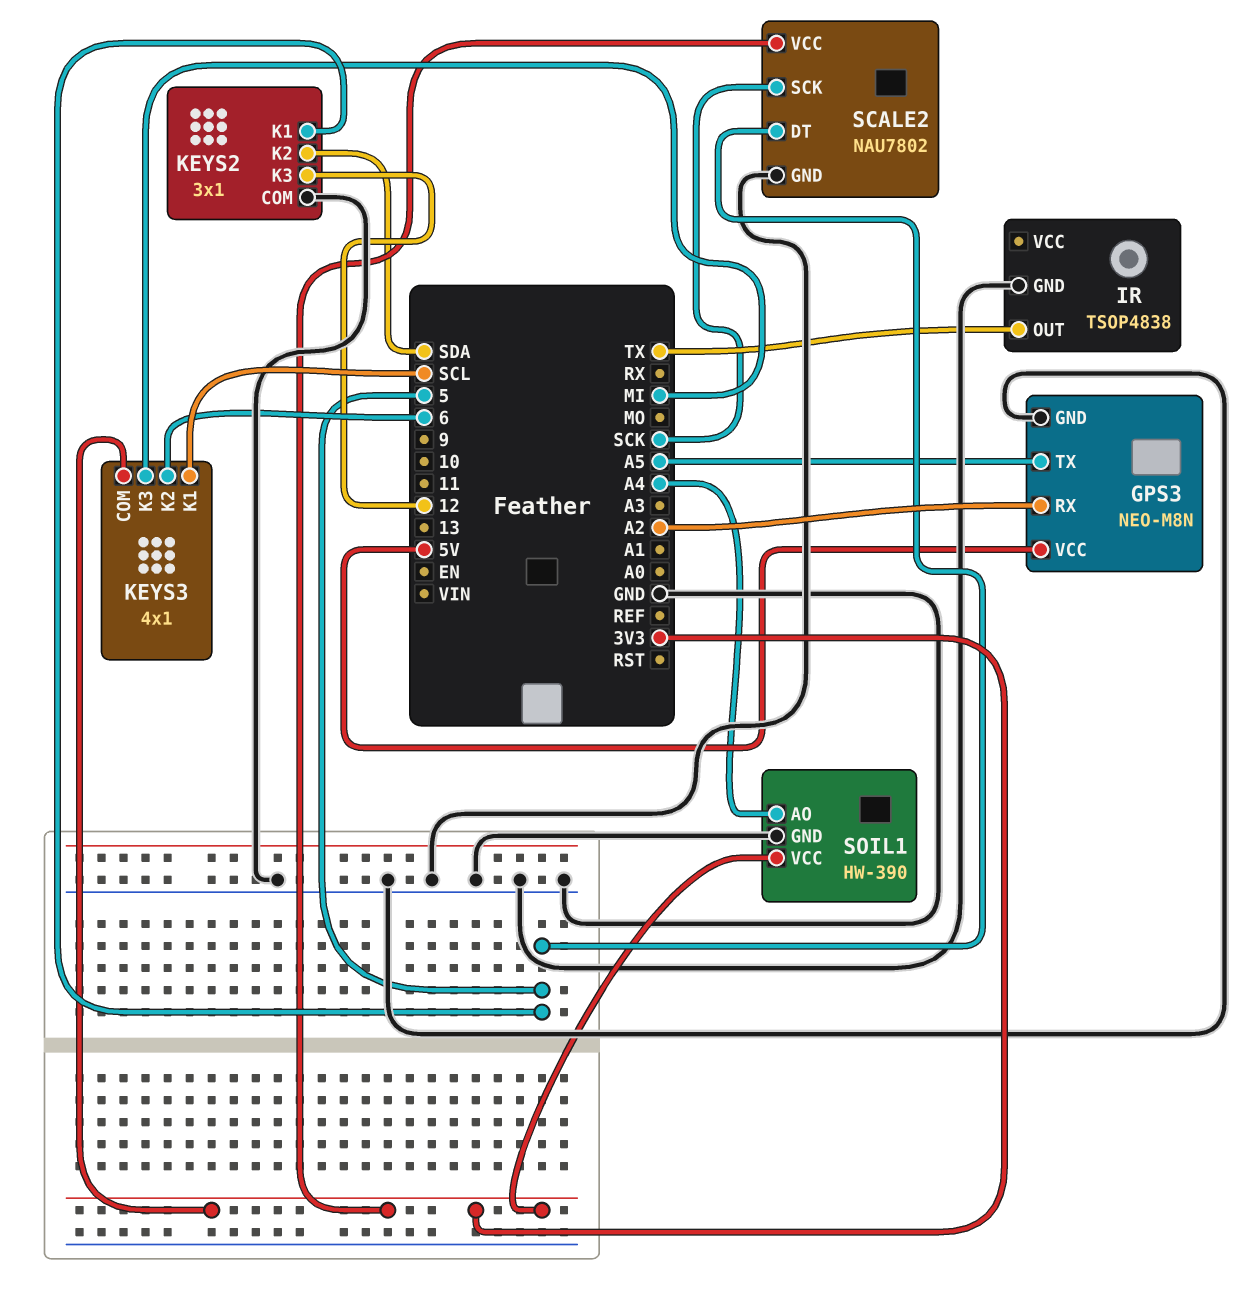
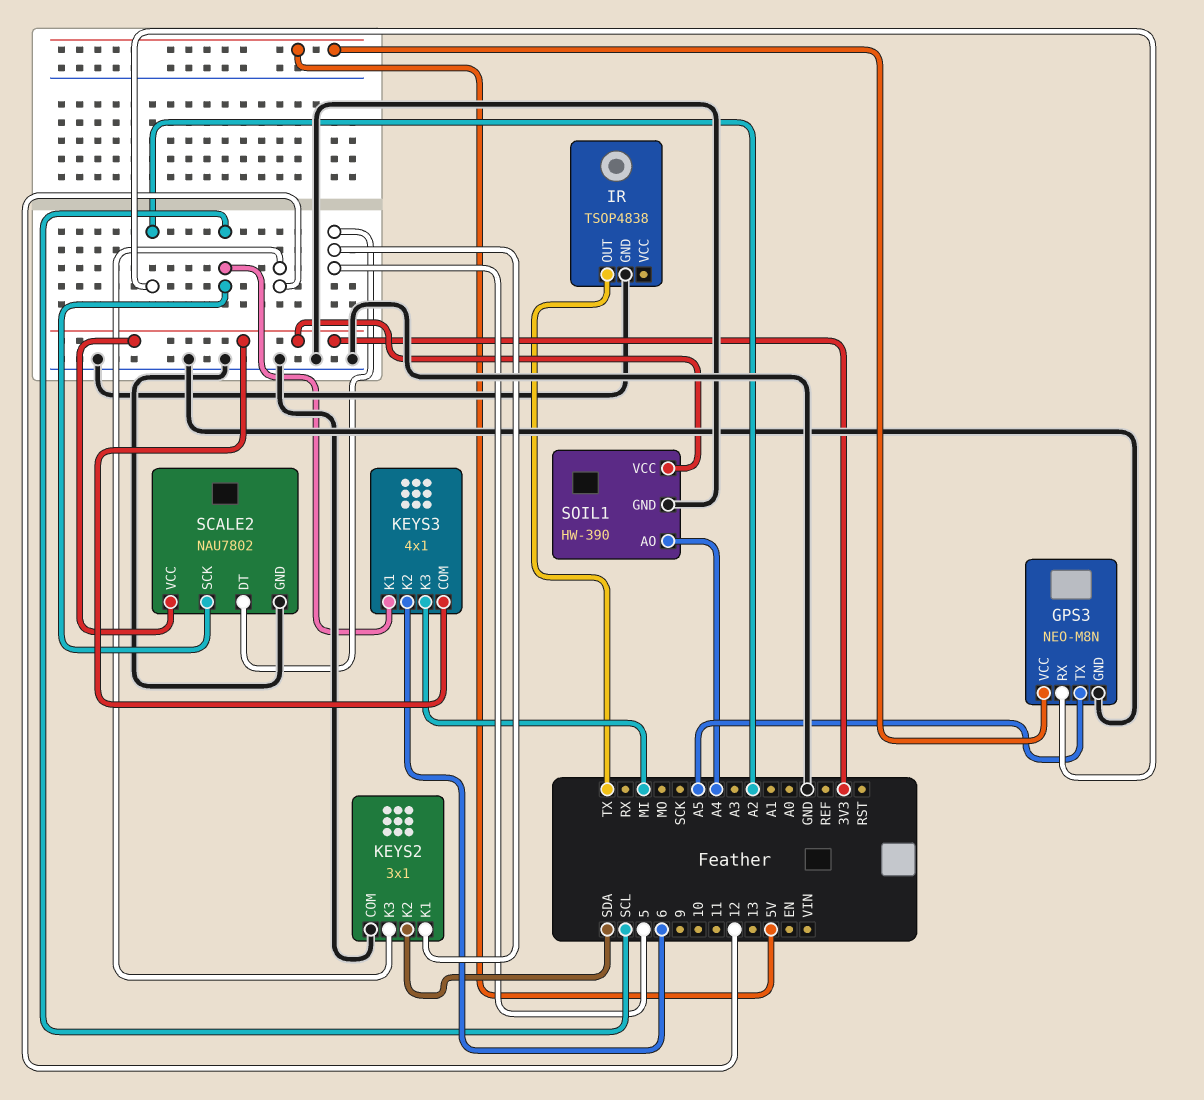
SCALE2 pin SCK: SCK -> SCL

